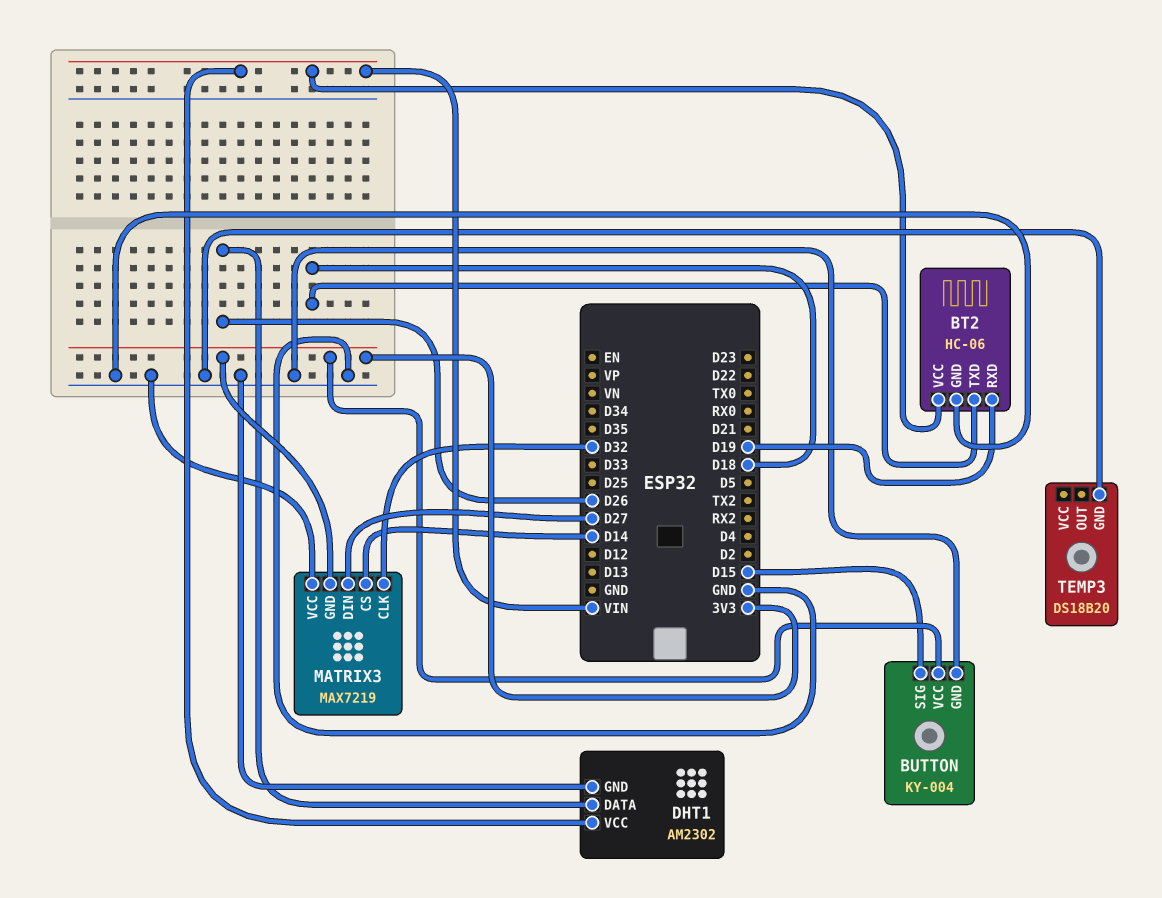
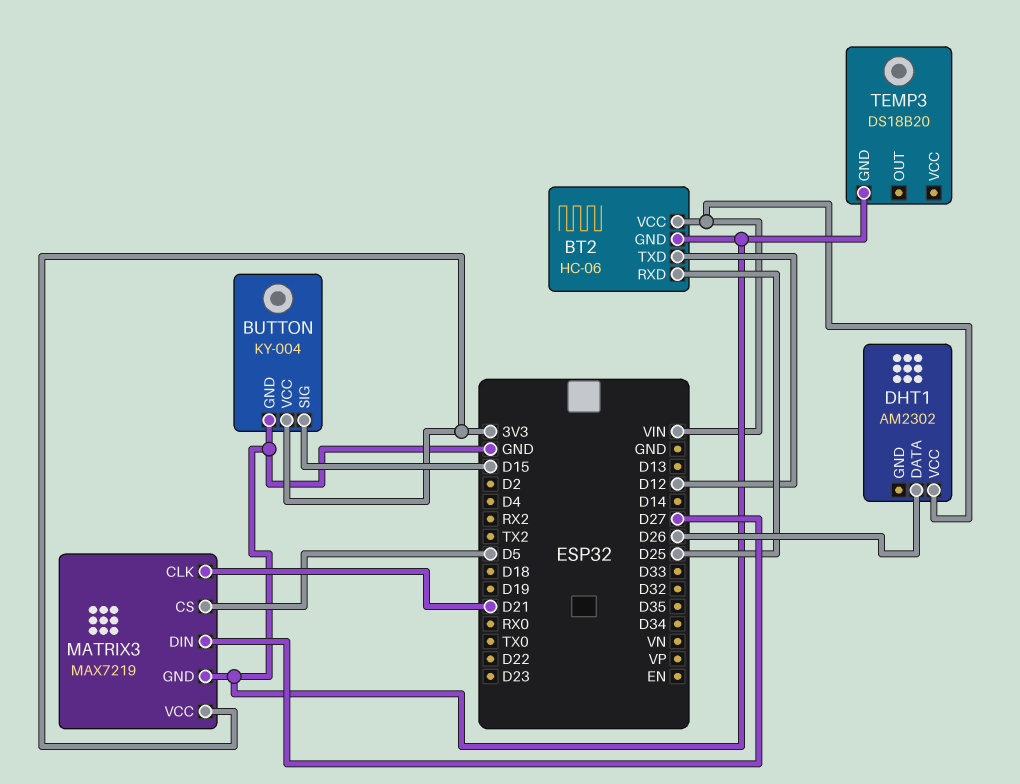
BT2 pin RXD: D19 -> D25
BT2 pin TXD: D18 -> D12
DHT1 pin GND: GND -> none
MATRIX3 pin CLK: D32 -> D21
MATRIX3 pin CS: D14 -> D5
MATRIX3 pin GND: 3V3 -> GND
MATRIX3 pin VCC: GND -> 3V3

